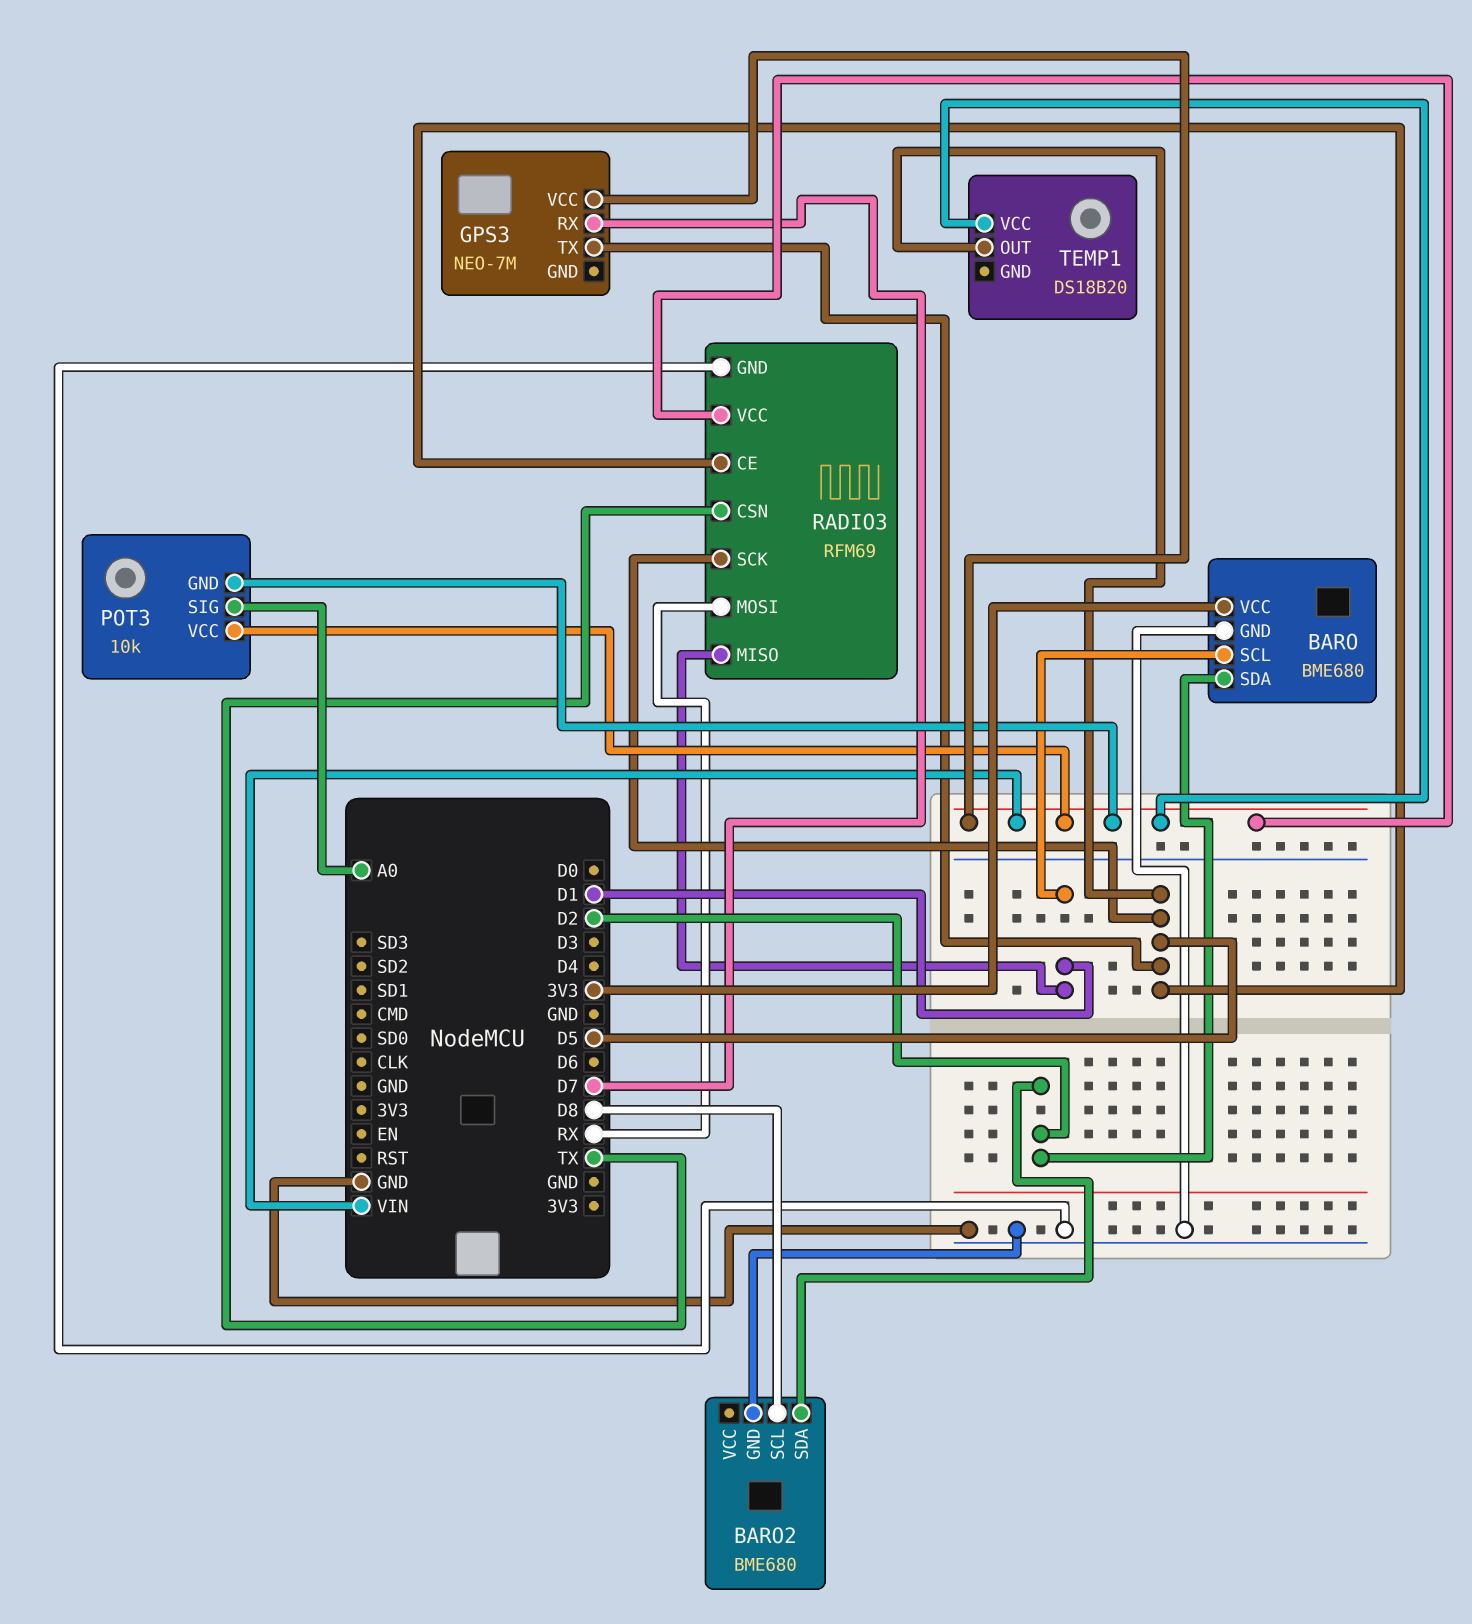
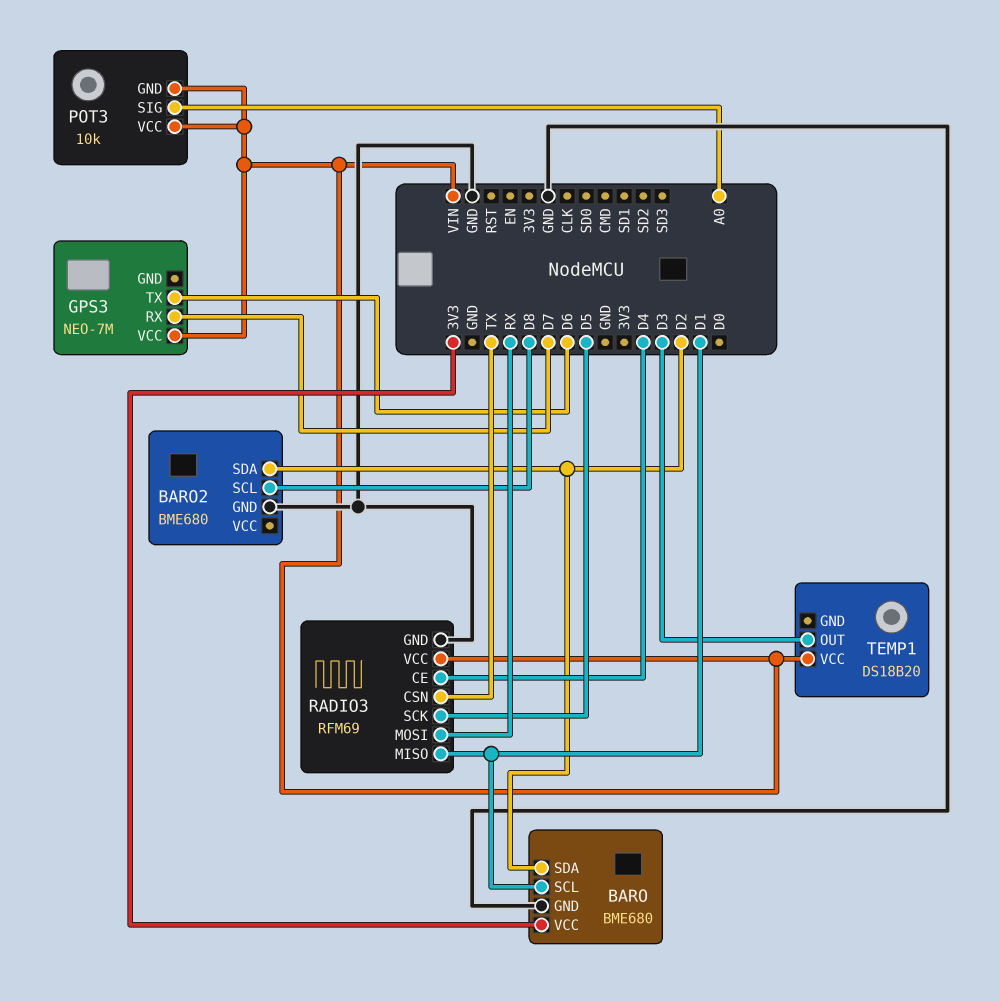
GPS3 pin TX: D5 -> D6
RADIO3 pin CE: D5 -> D4
TEMP1 pin OUT: D5 -> D3

